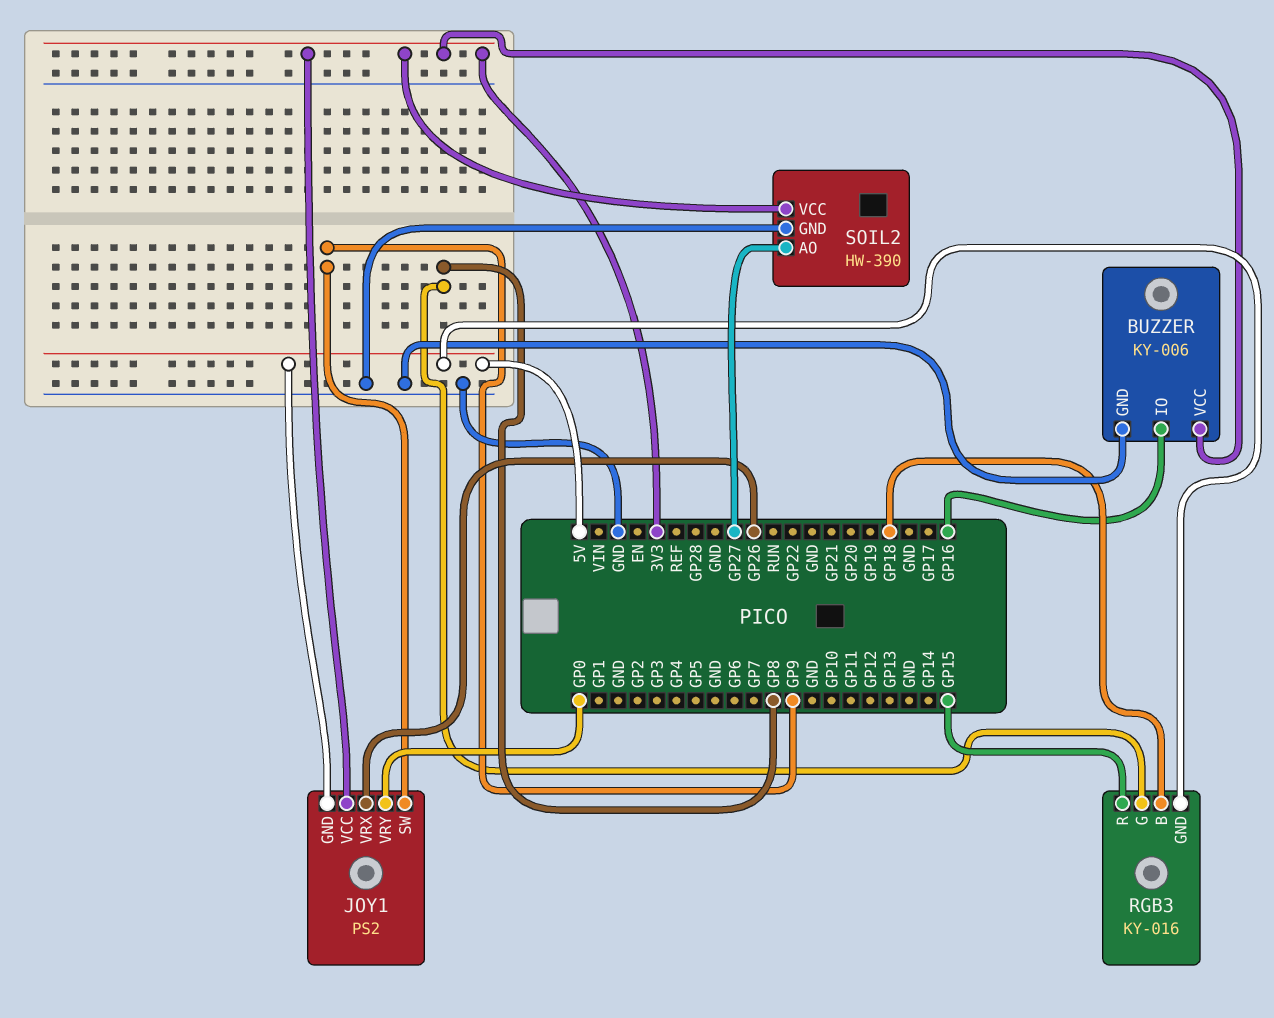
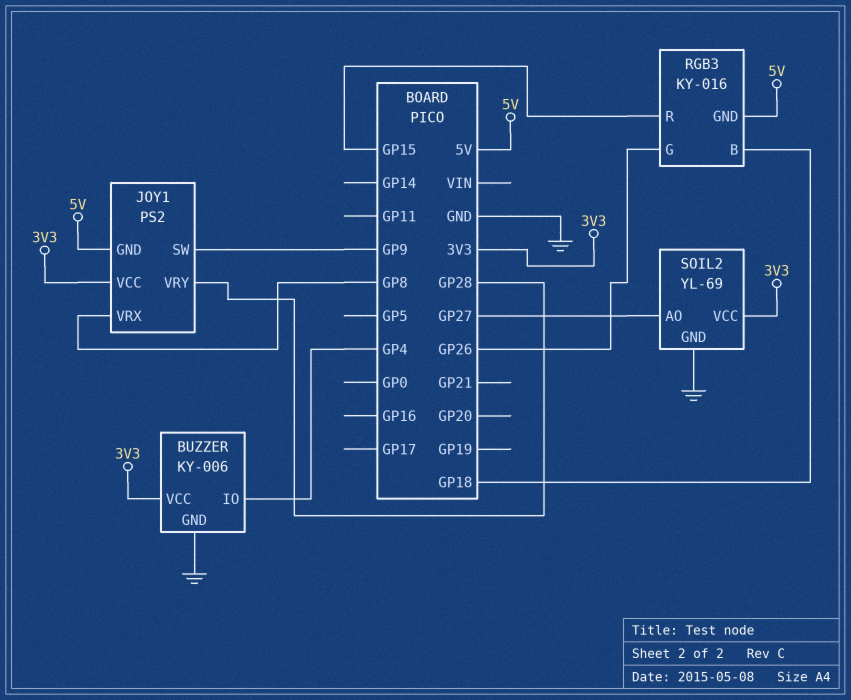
BUZZER pin IO: GP16 -> GP4
JOY1 pin VRX: GP26 -> GP8
JOY1 pin VRY: GP0 -> GP28
RGB3 pin G: GP8 -> GP26
SOIL2: HW-390 -> YL-69

